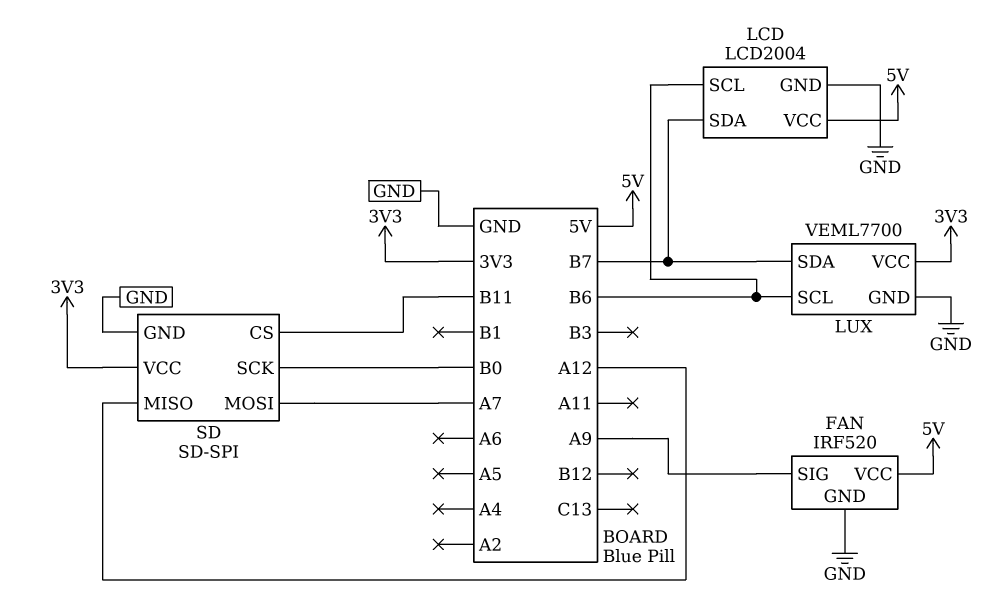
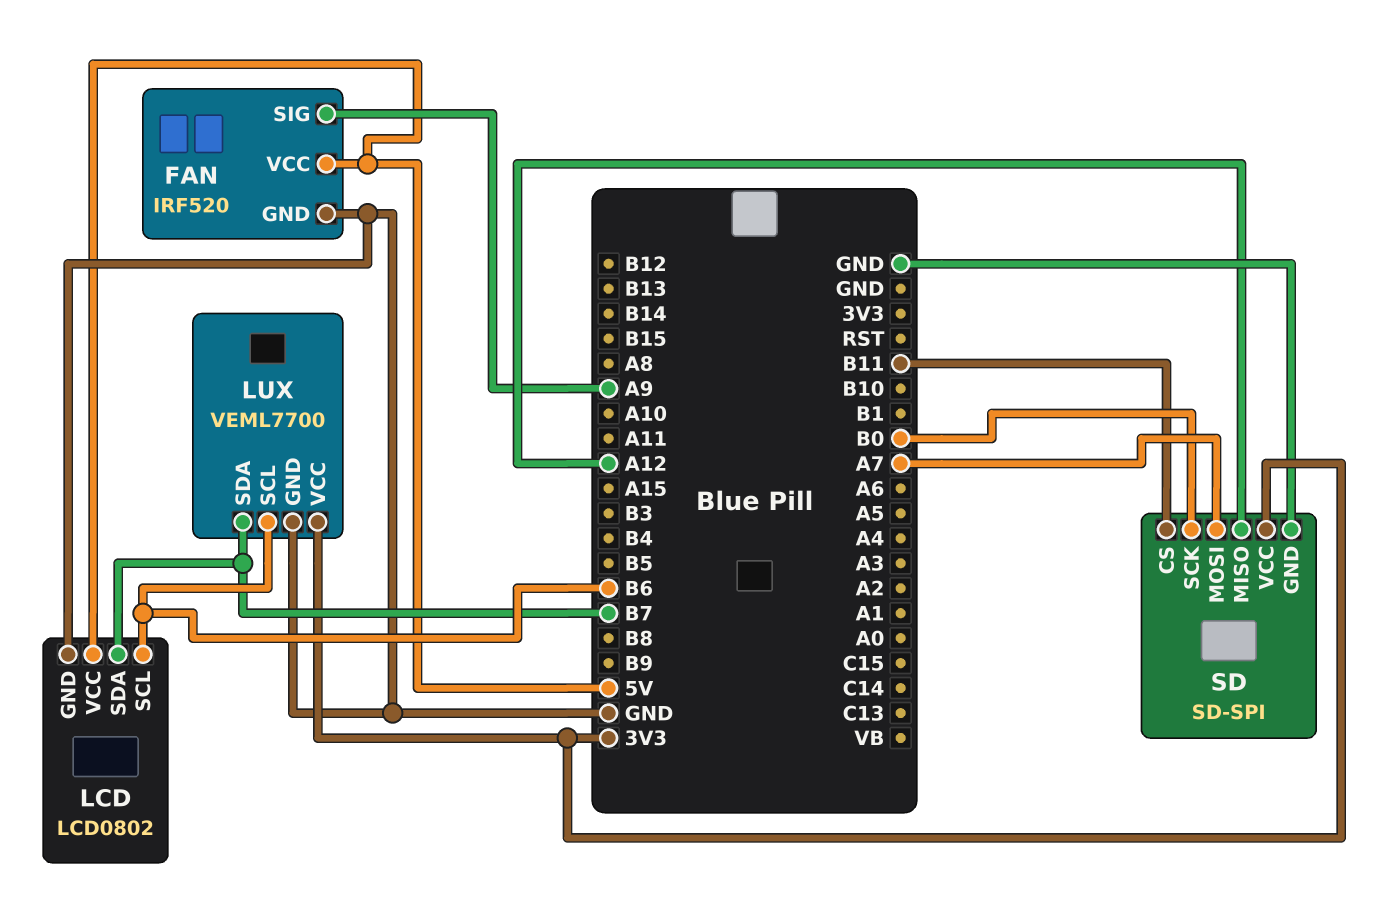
LCD: LCD2004 -> LCD0802

